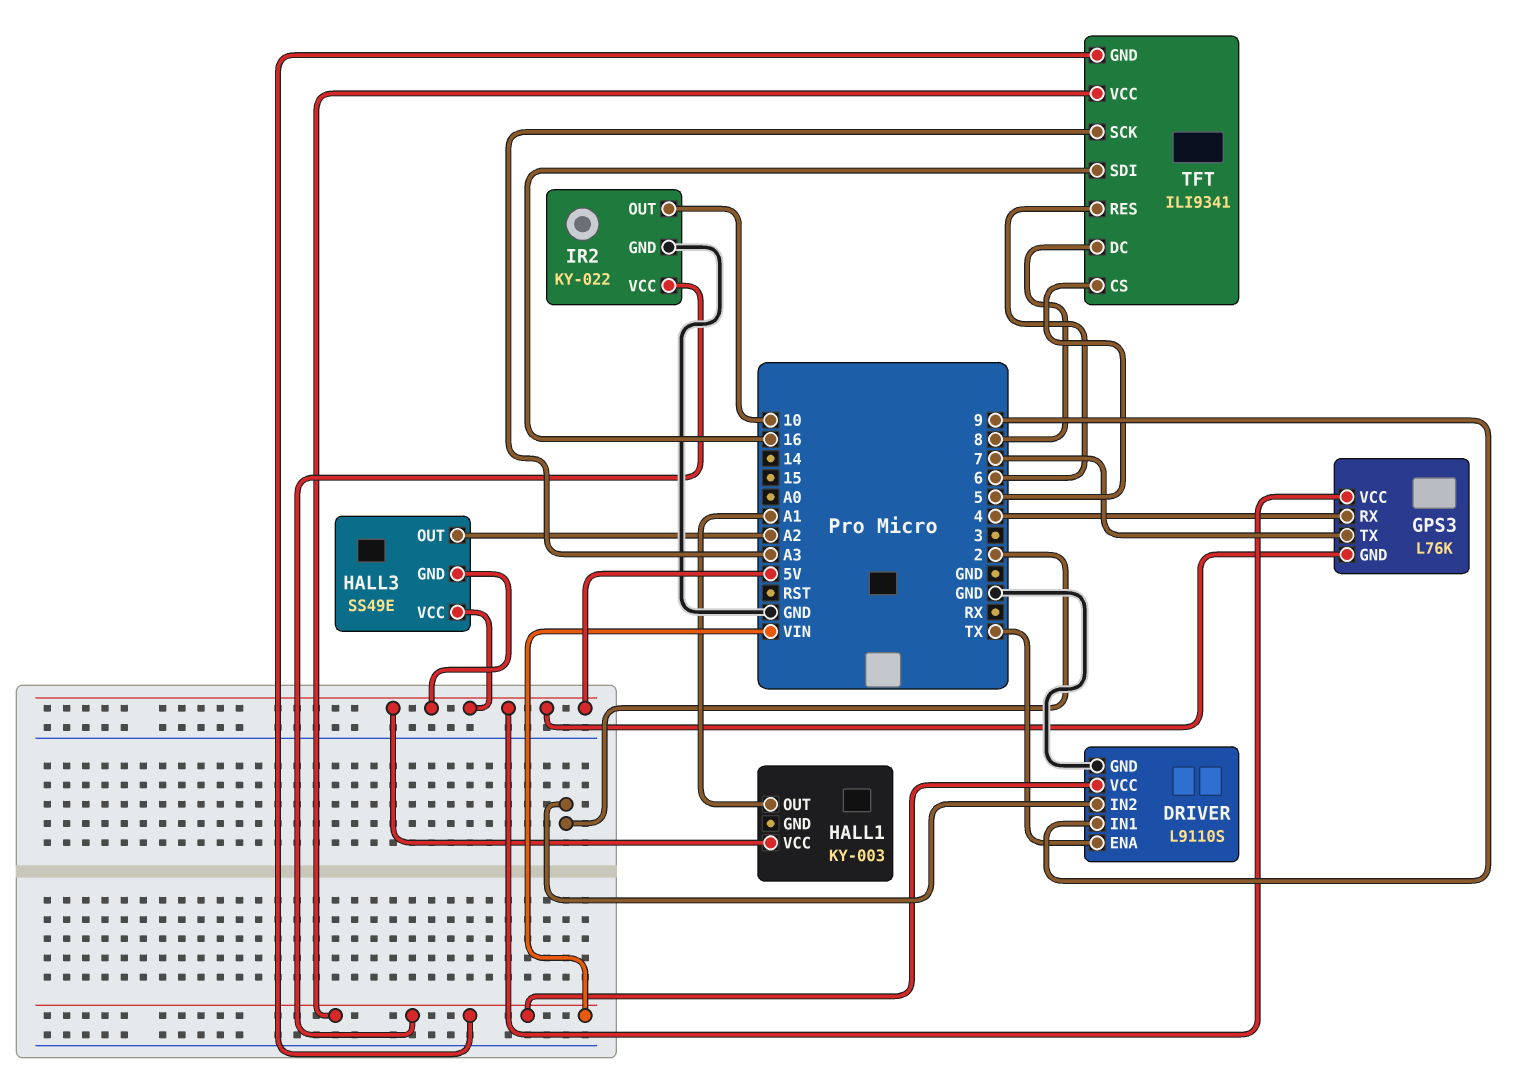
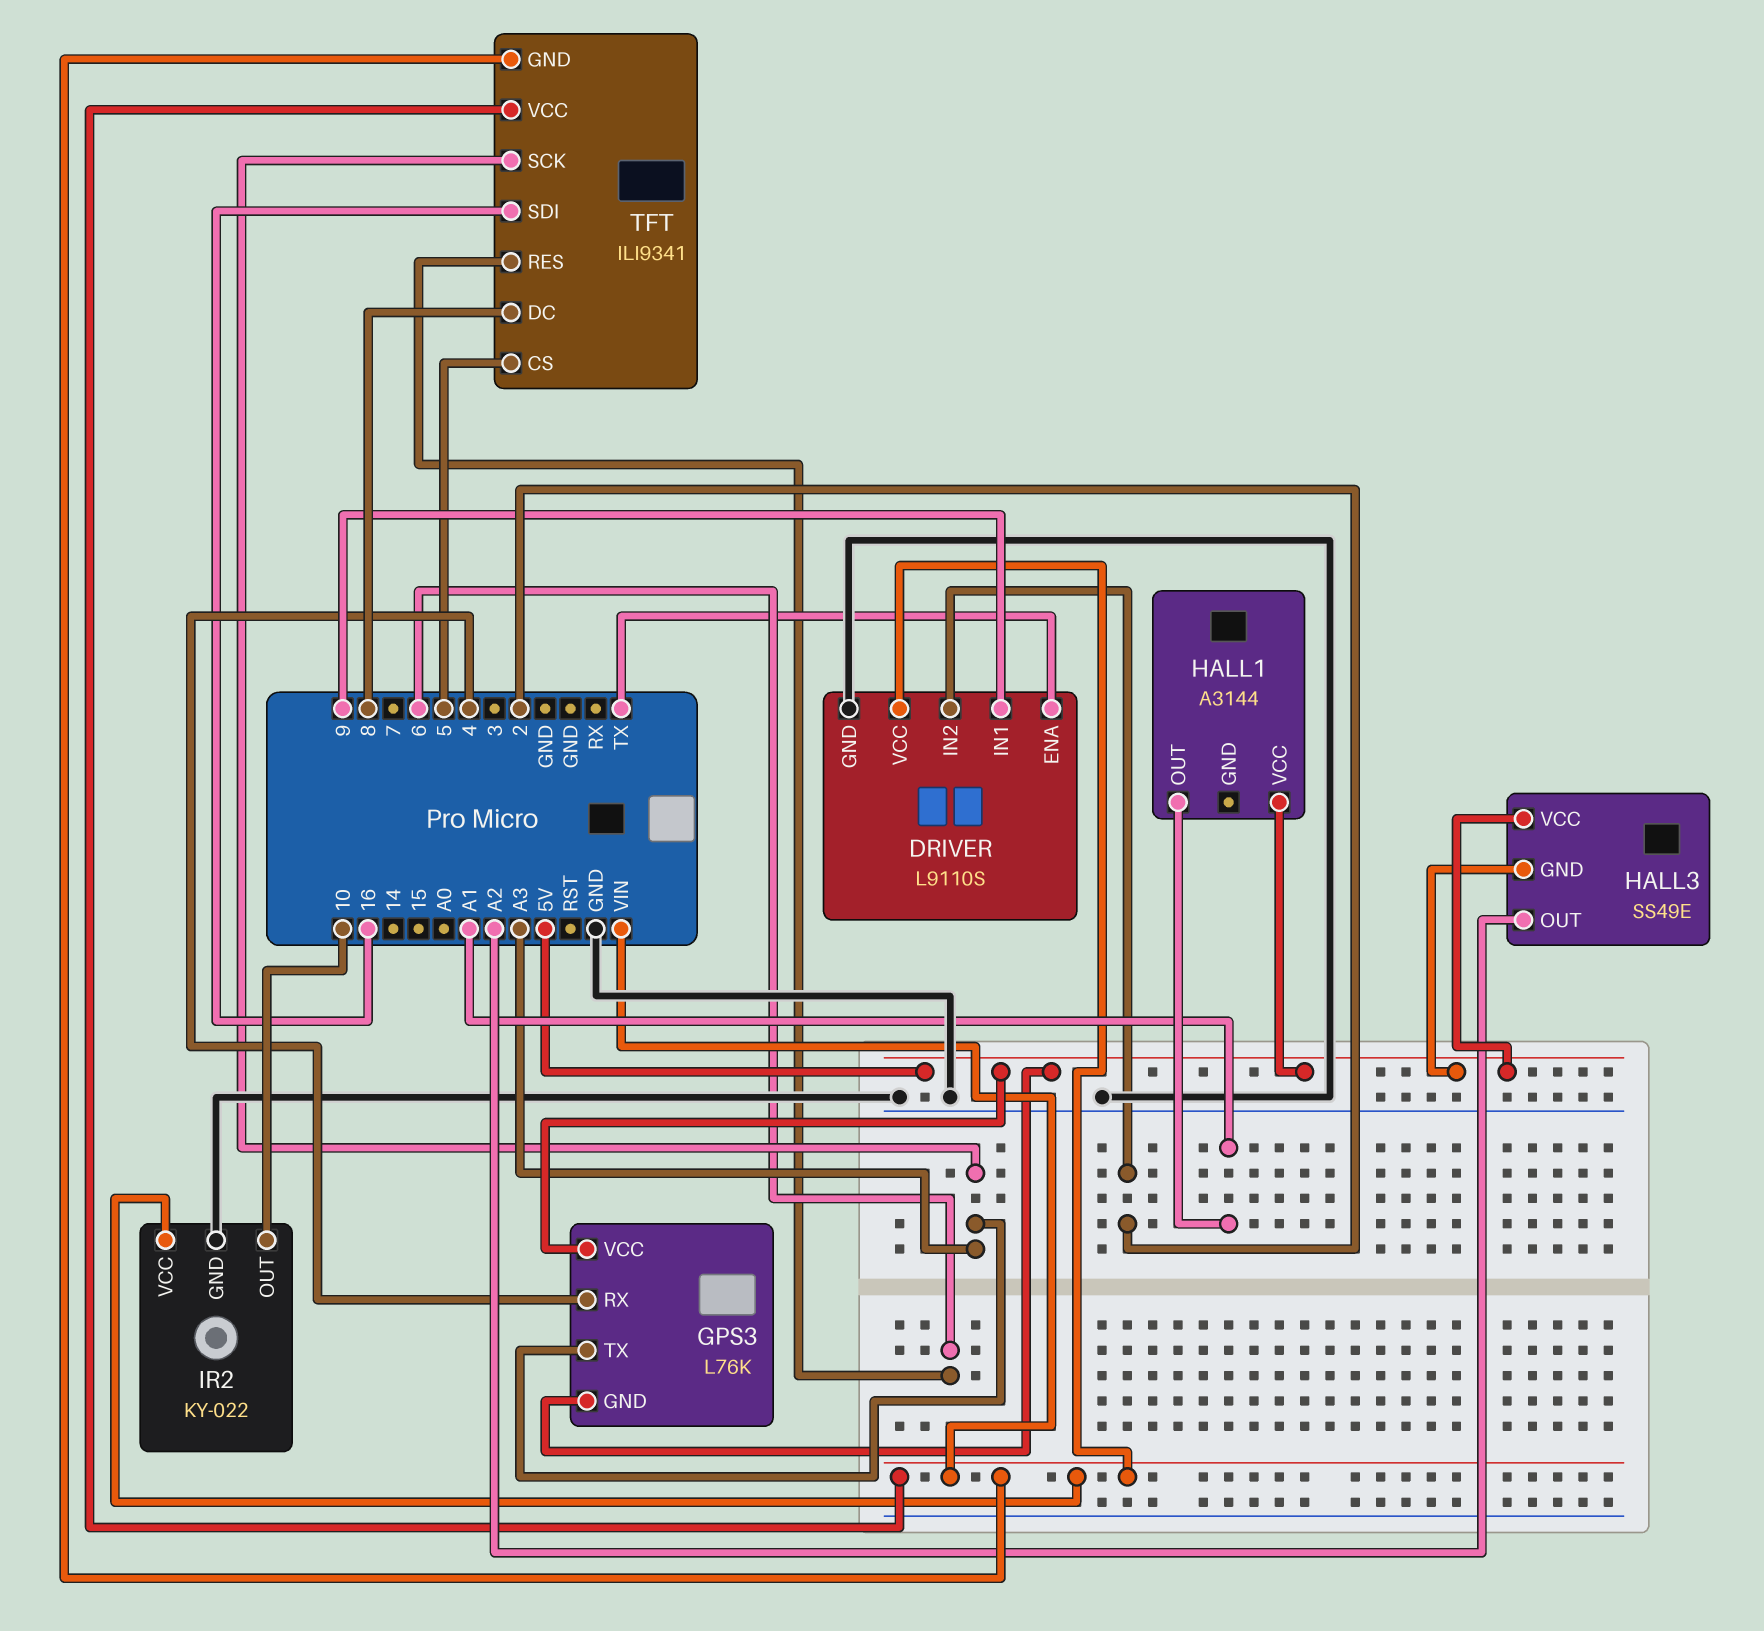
GPS3 pin TX: 7 -> A3
HALL1: KY-003 -> A3144

